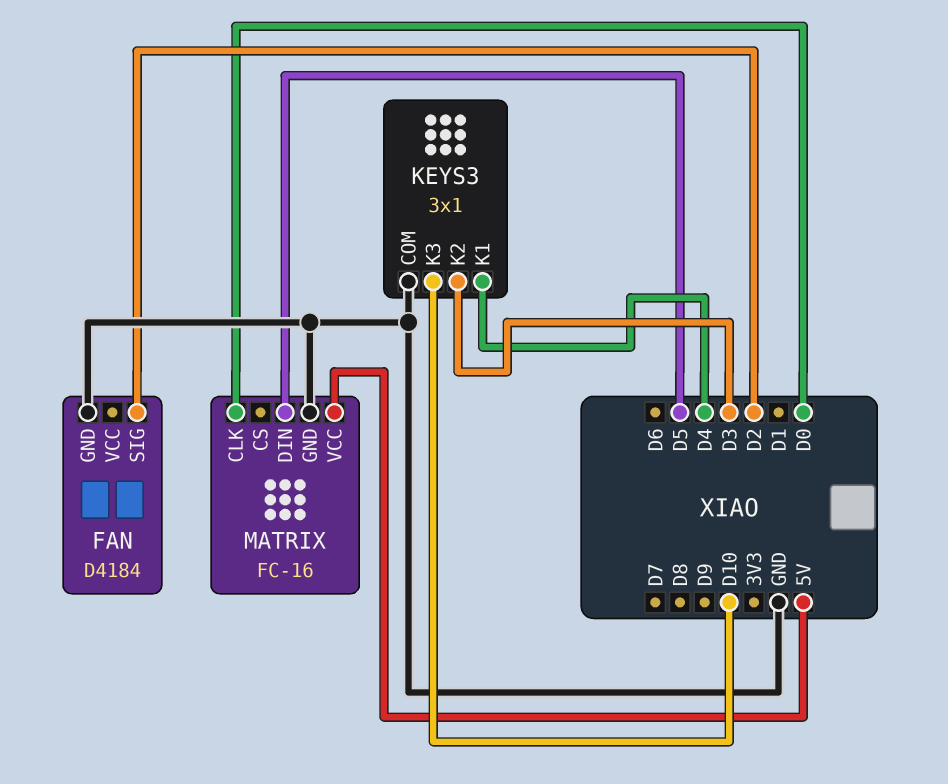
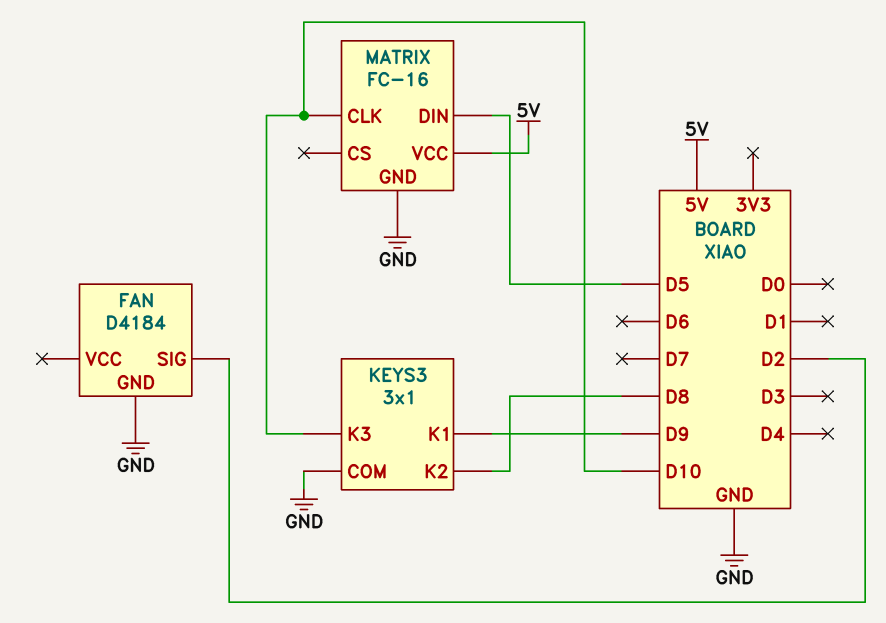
KEYS3 pin K1: D4 -> D9
KEYS3 pin K2: D3 -> D8
MATRIX pin CLK: D0 -> D10

